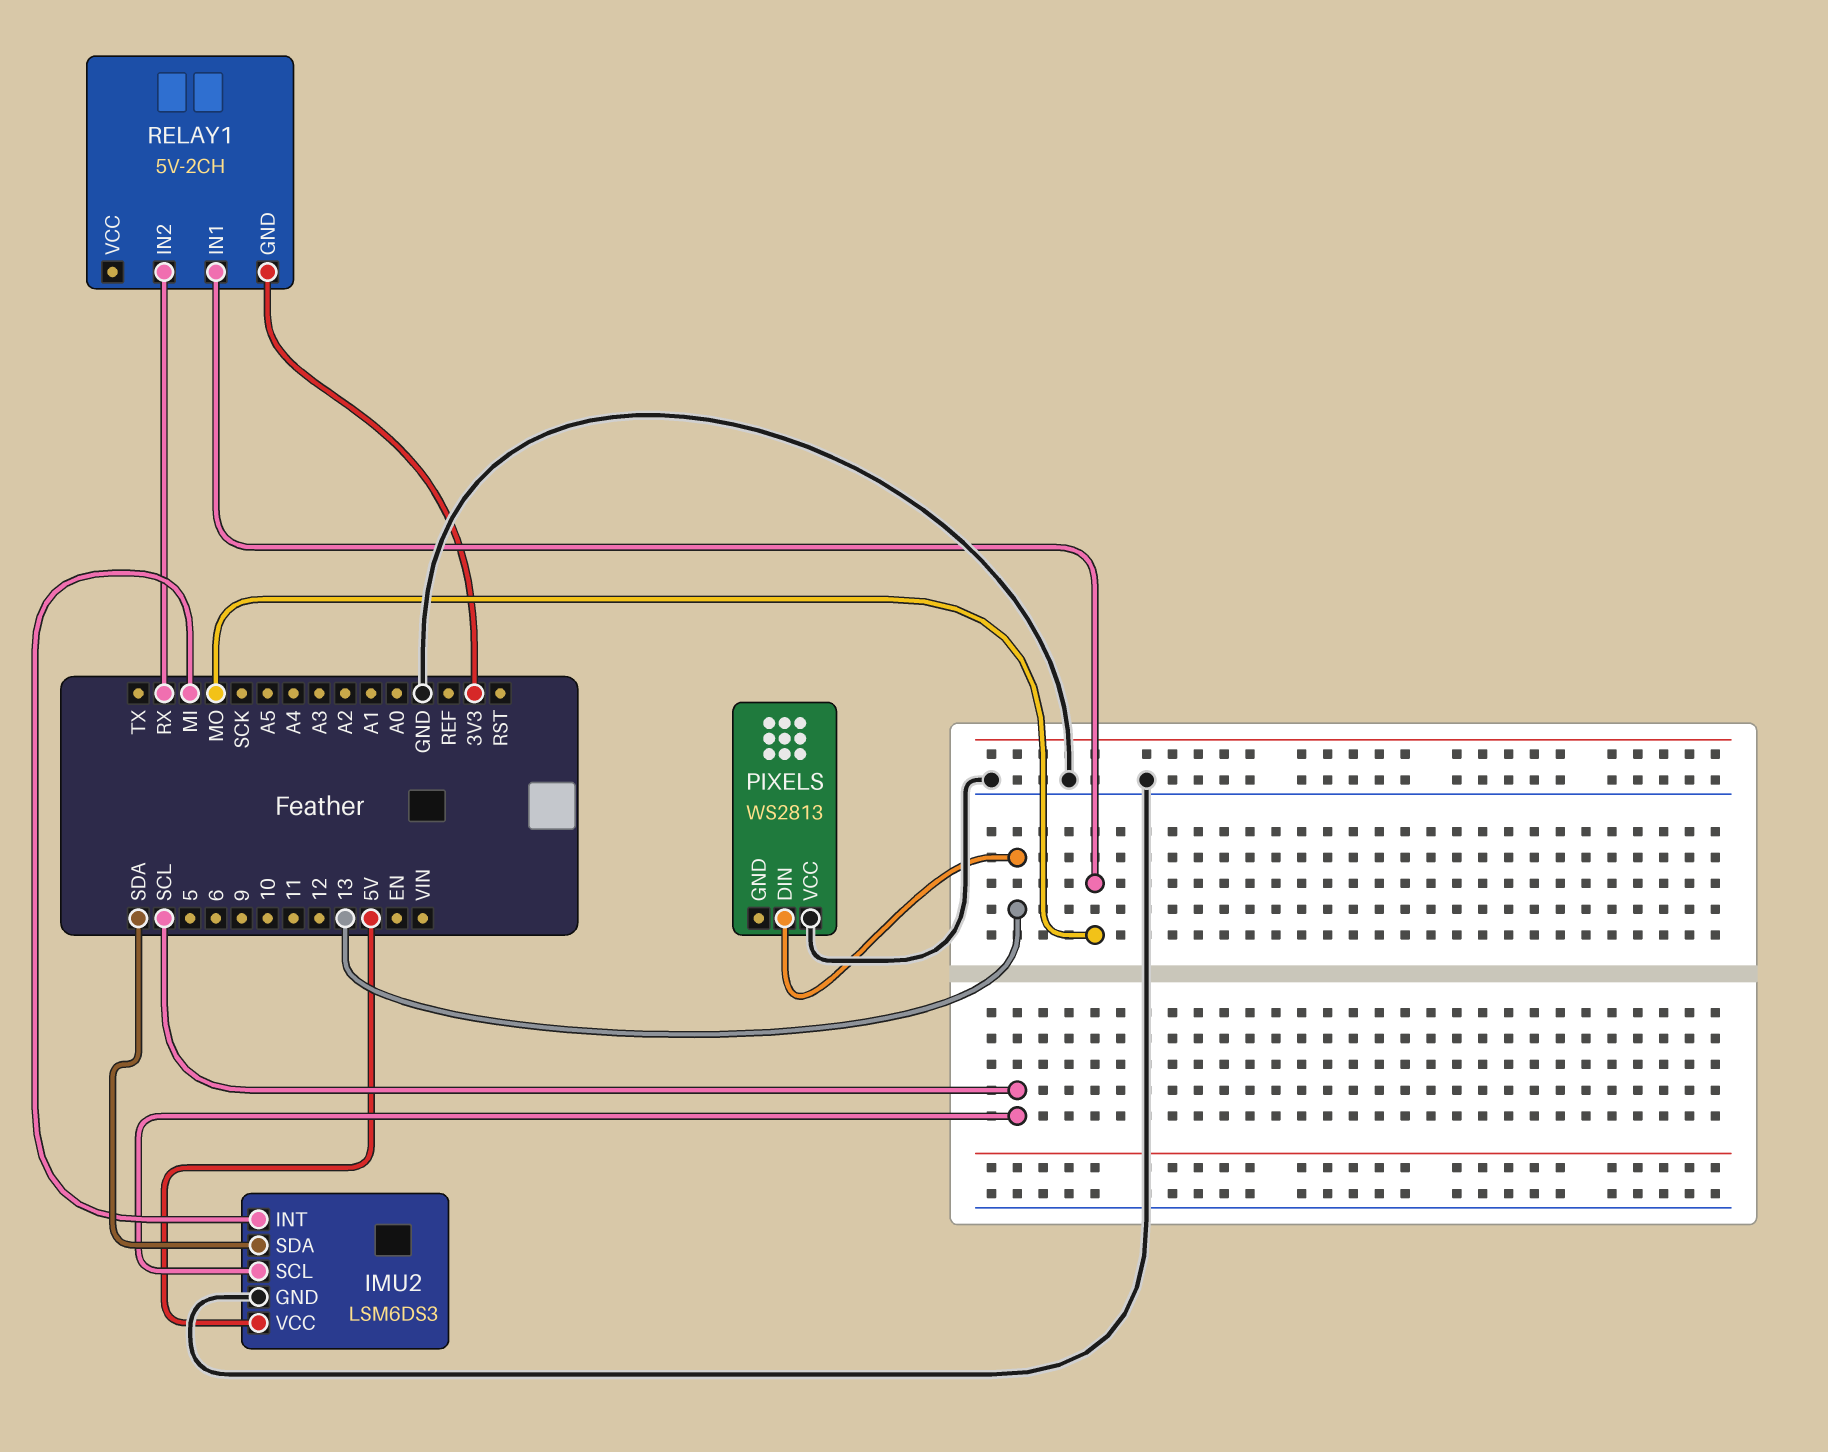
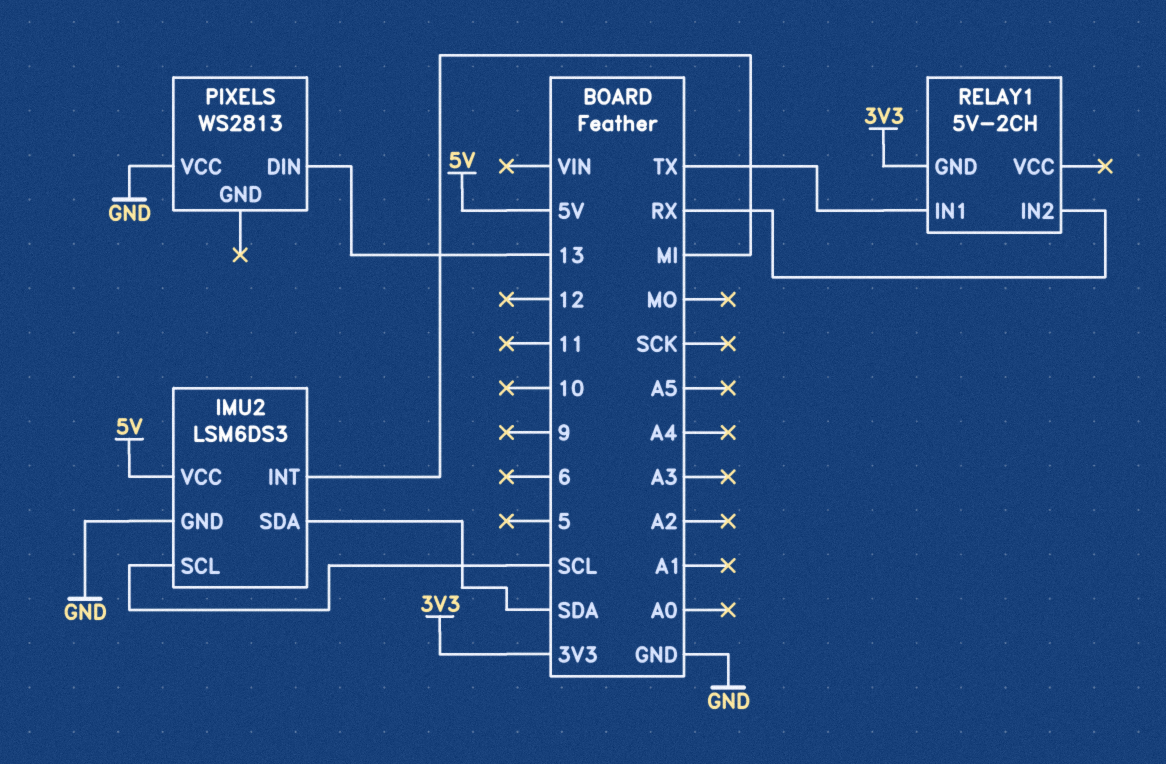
RELAY1 pin IN1: MO -> TX

